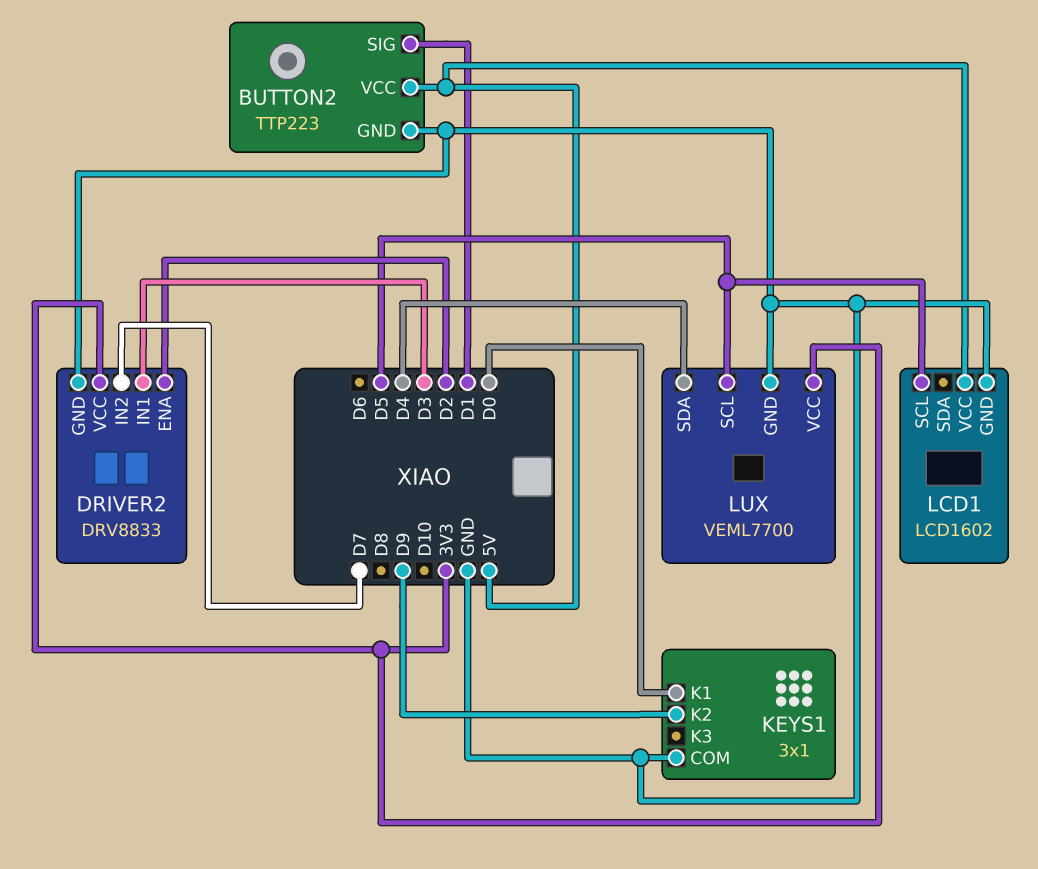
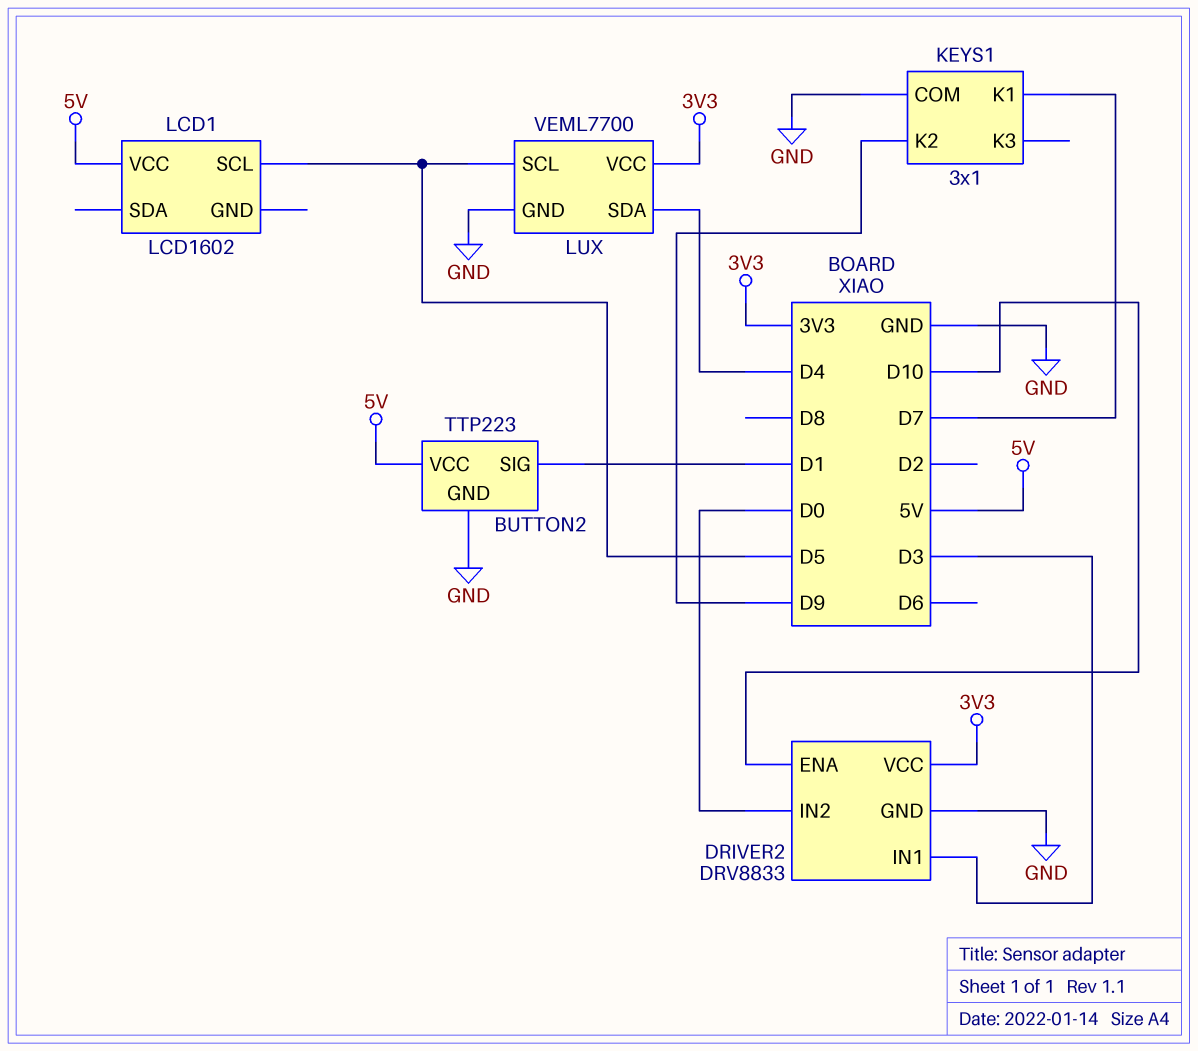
DRIVER2 pin ENA: D2 -> D10
DRIVER2 pin IN2: D7 -> D0
KEYS1 pin K1: D0 -> D7
LCD1 pin GND: GND -> none

